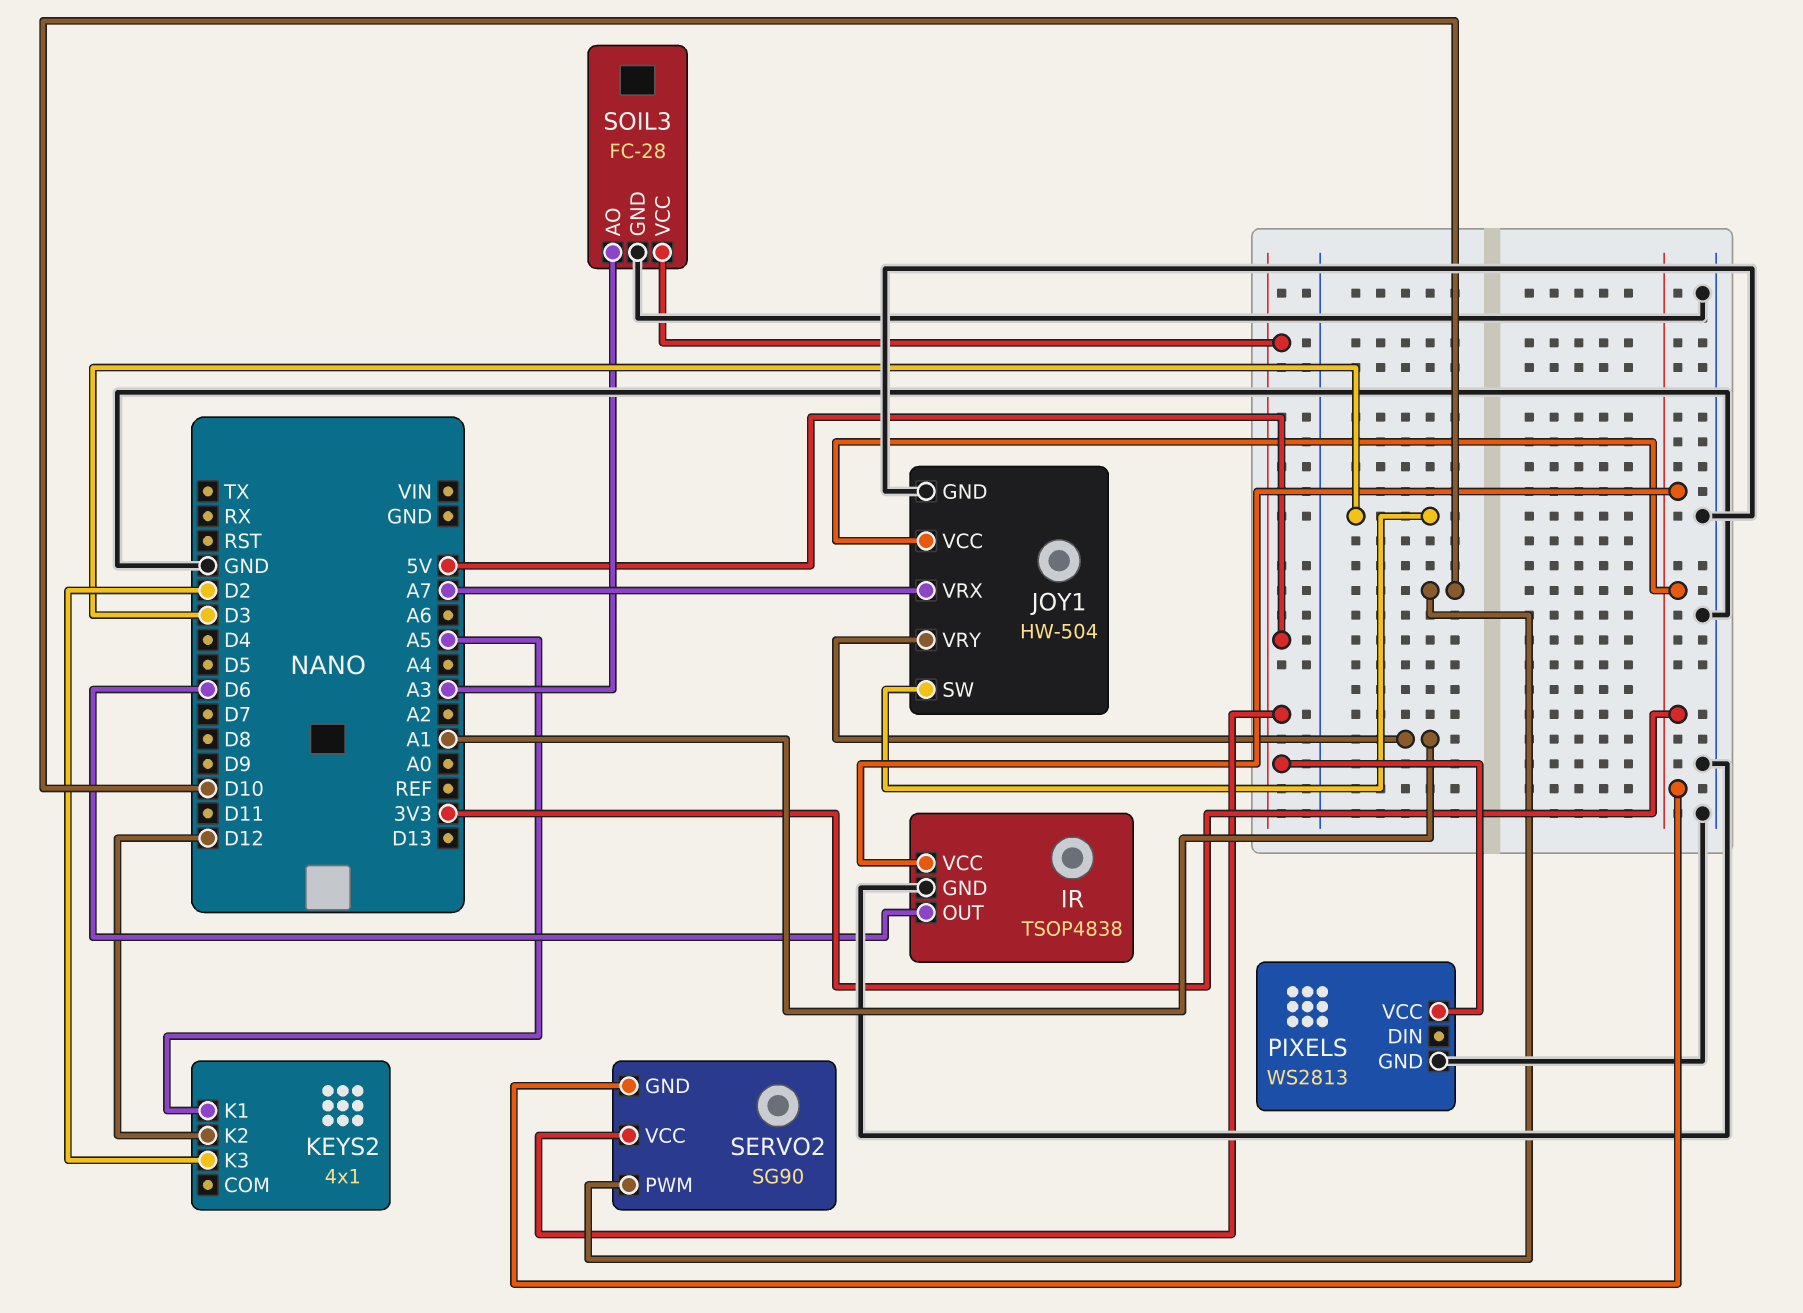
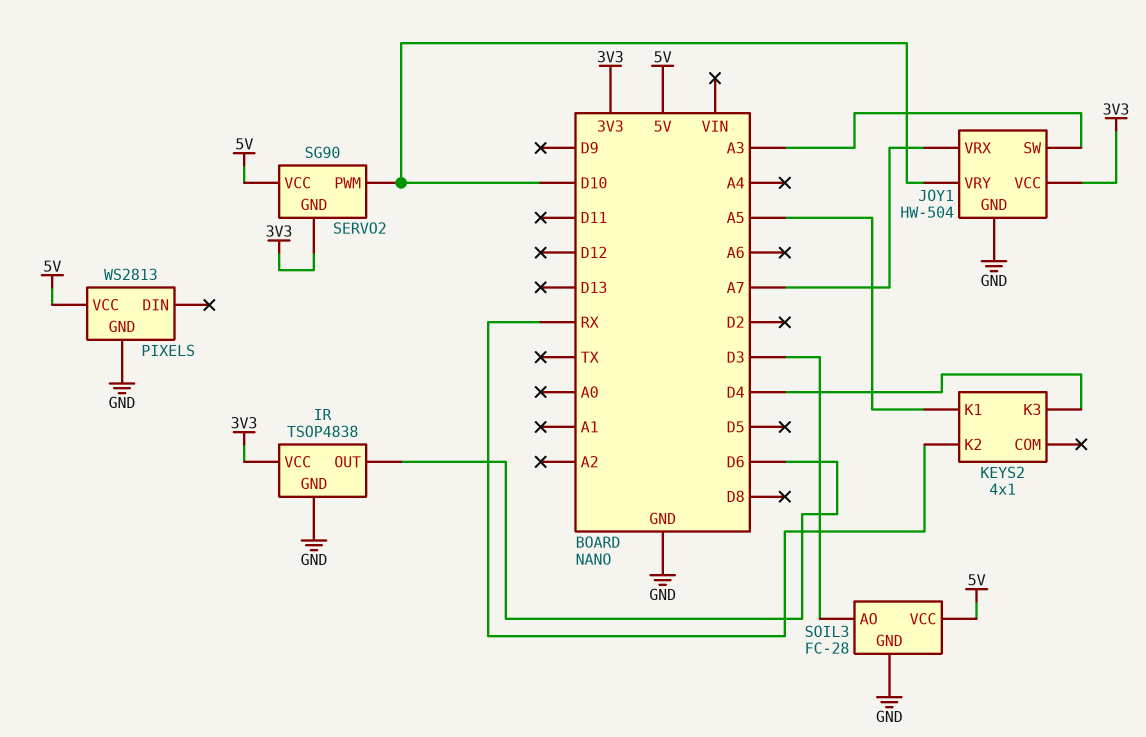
JOY1 pin SW: D3 -> A3
JOY1 pin VRY: A1 -> D10
KEYS2 pin K2: D12 -> RX
KEYS2 pin K3: D2 -> D4
SOIL3 pin AO: A3 -> D3

